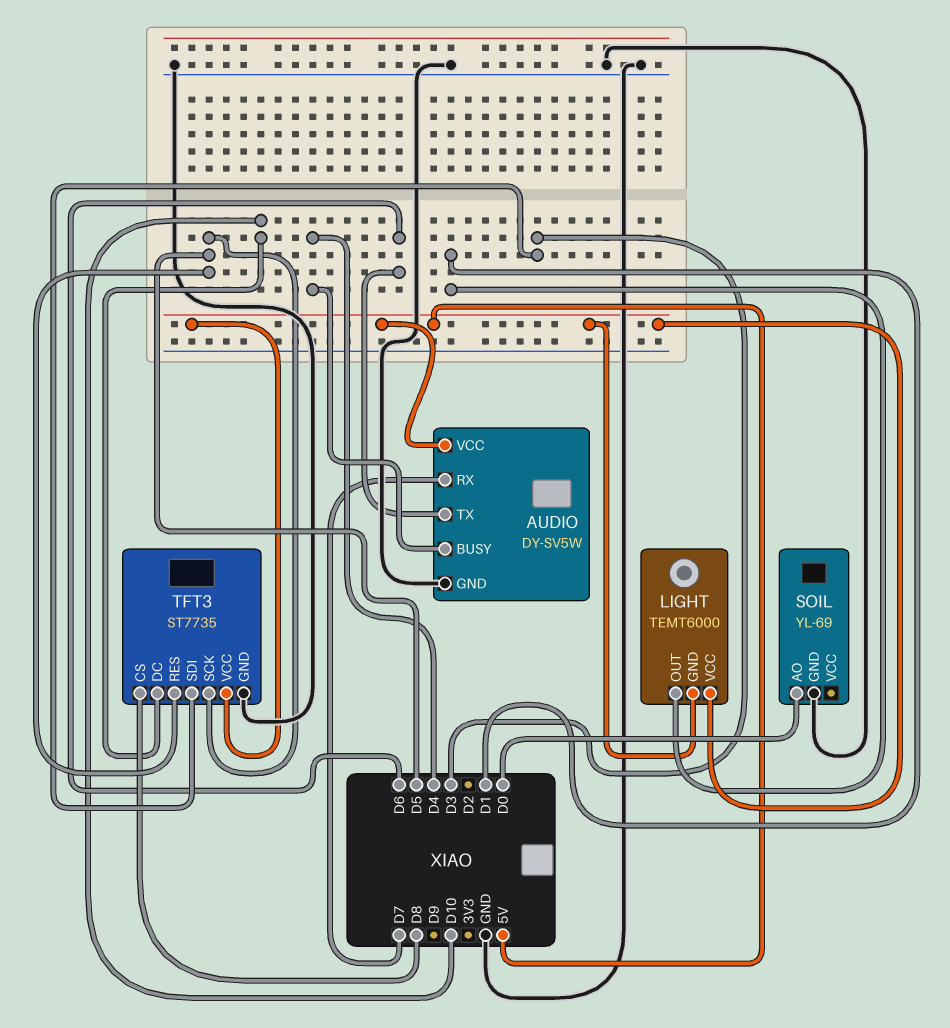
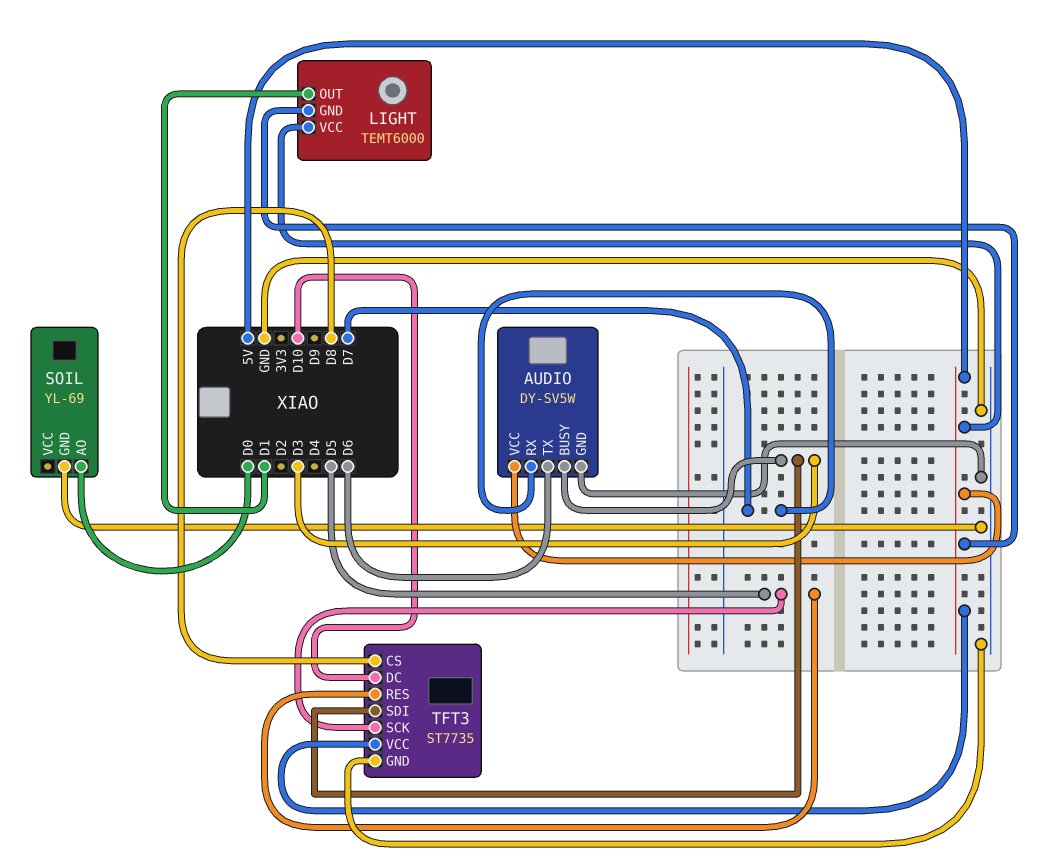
AUDIO pin BUSY: D4 -> D3

